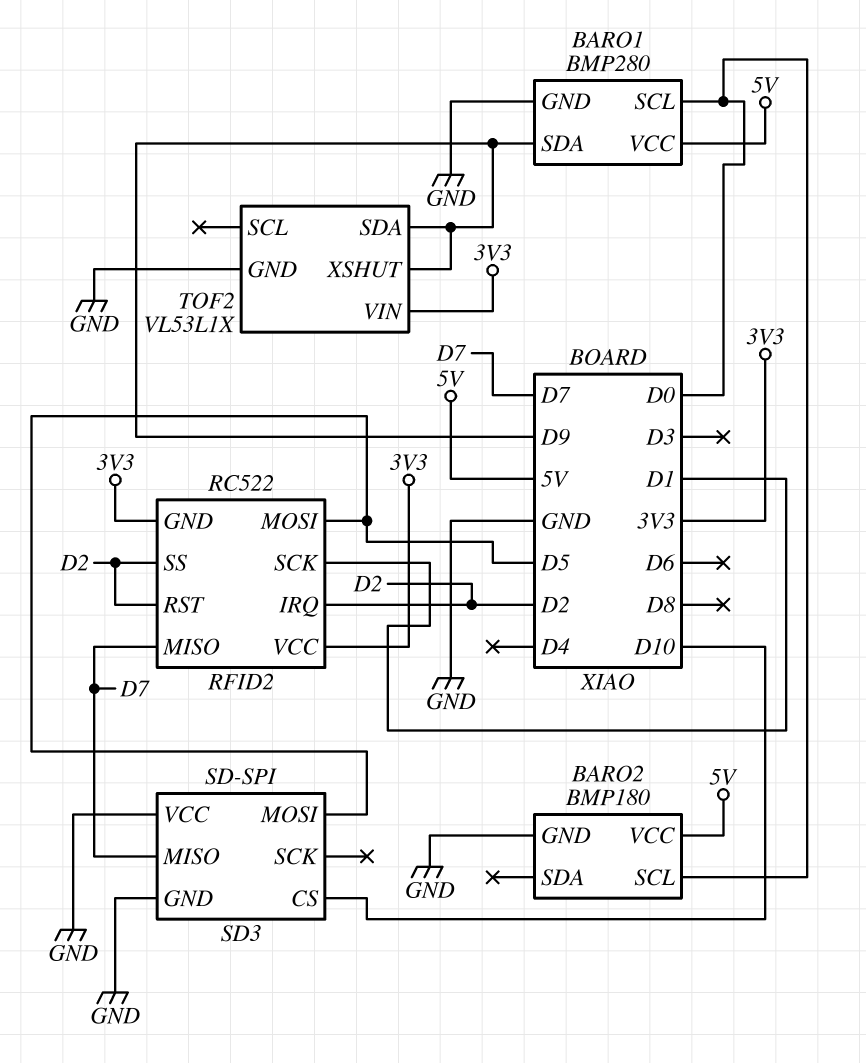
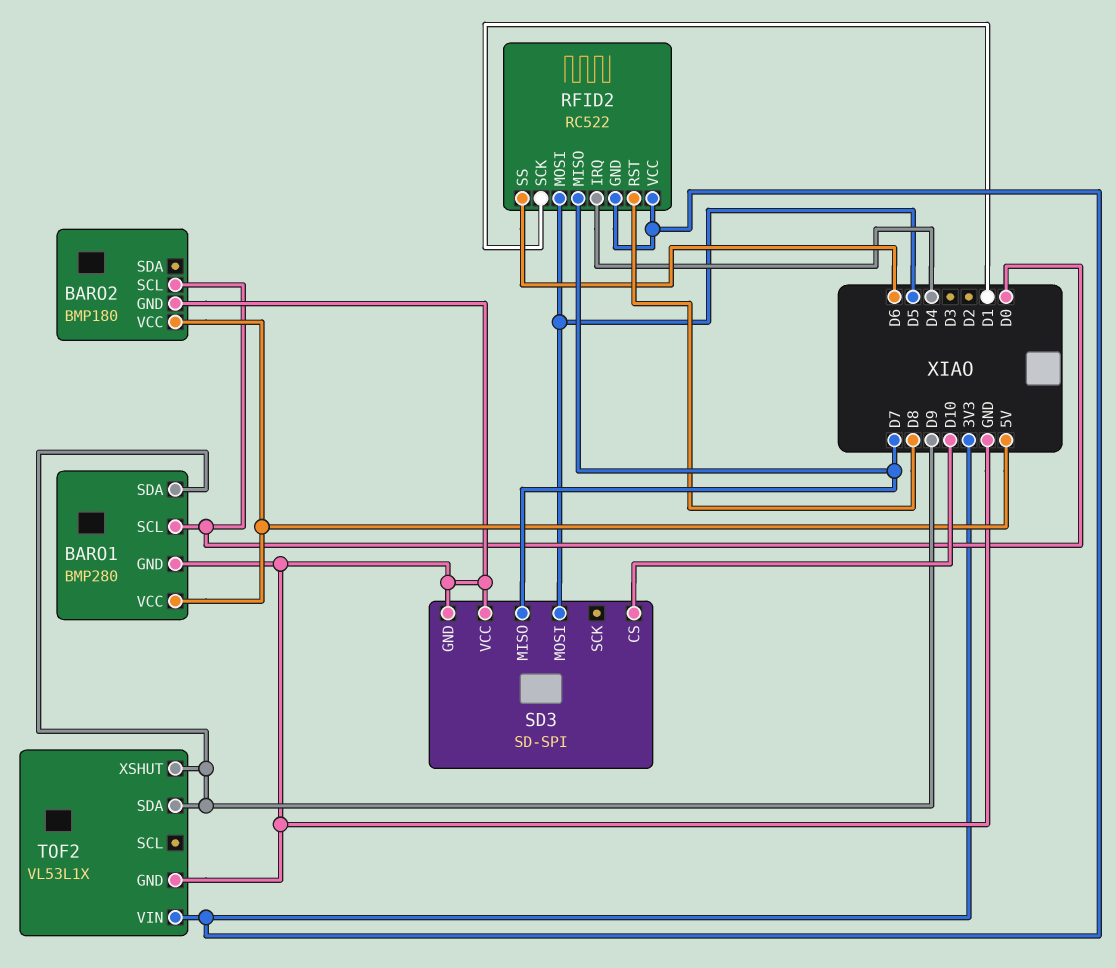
RFID2 pin IRQ: D2 -> D4
RFID2 pin RST: D2 -> D8
RFID2 pin SS: D2 -> D6

